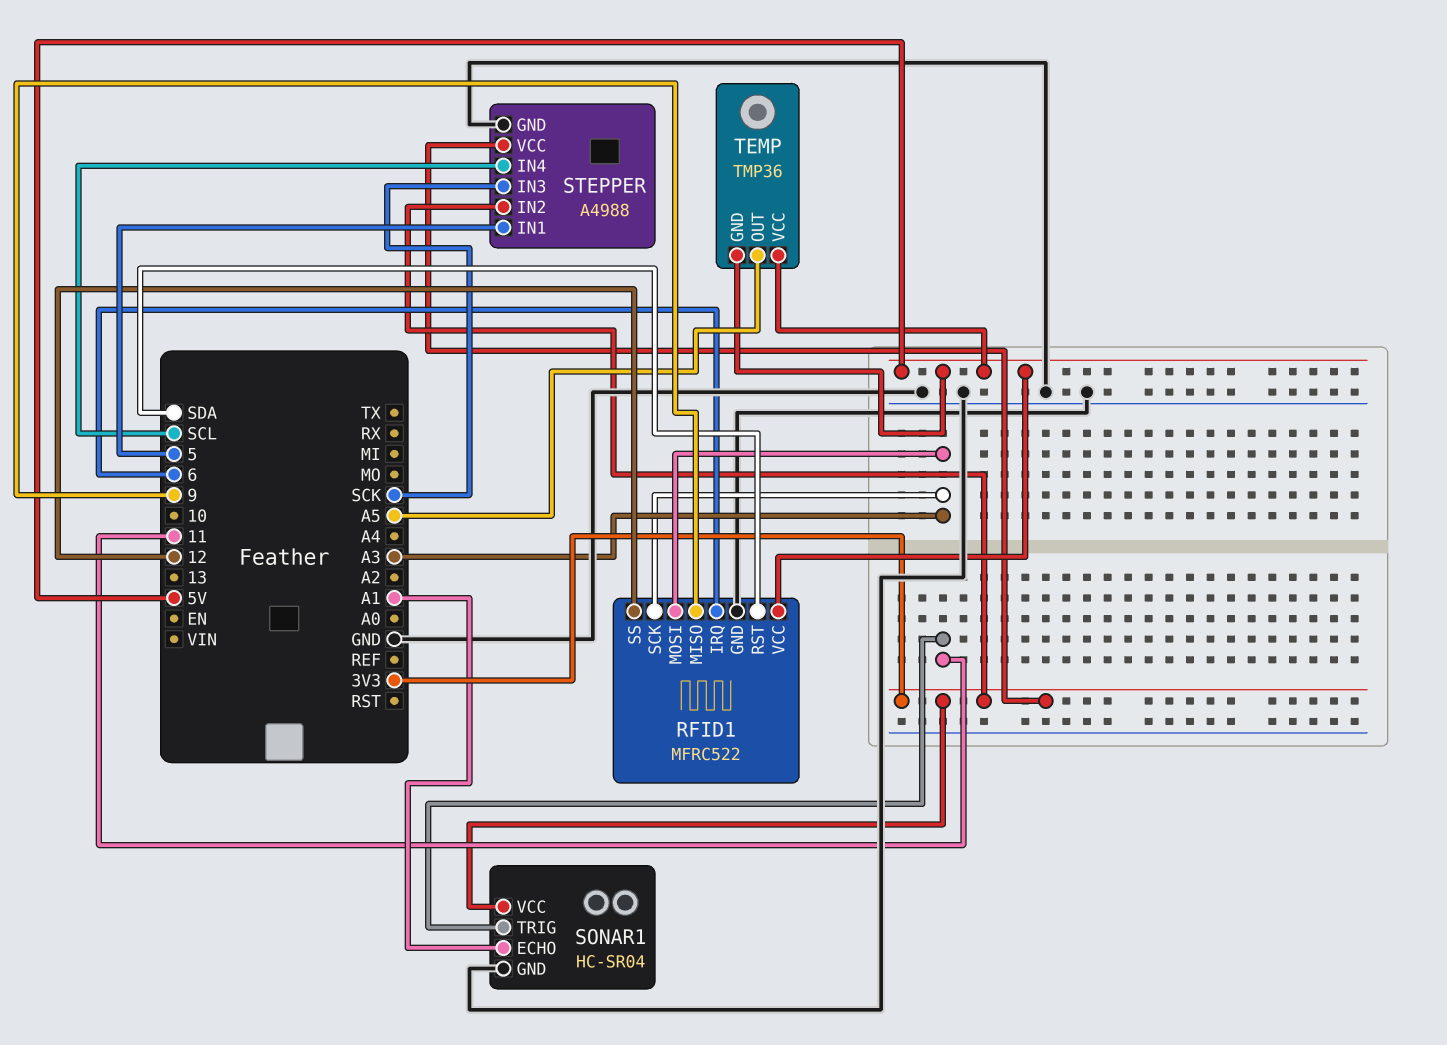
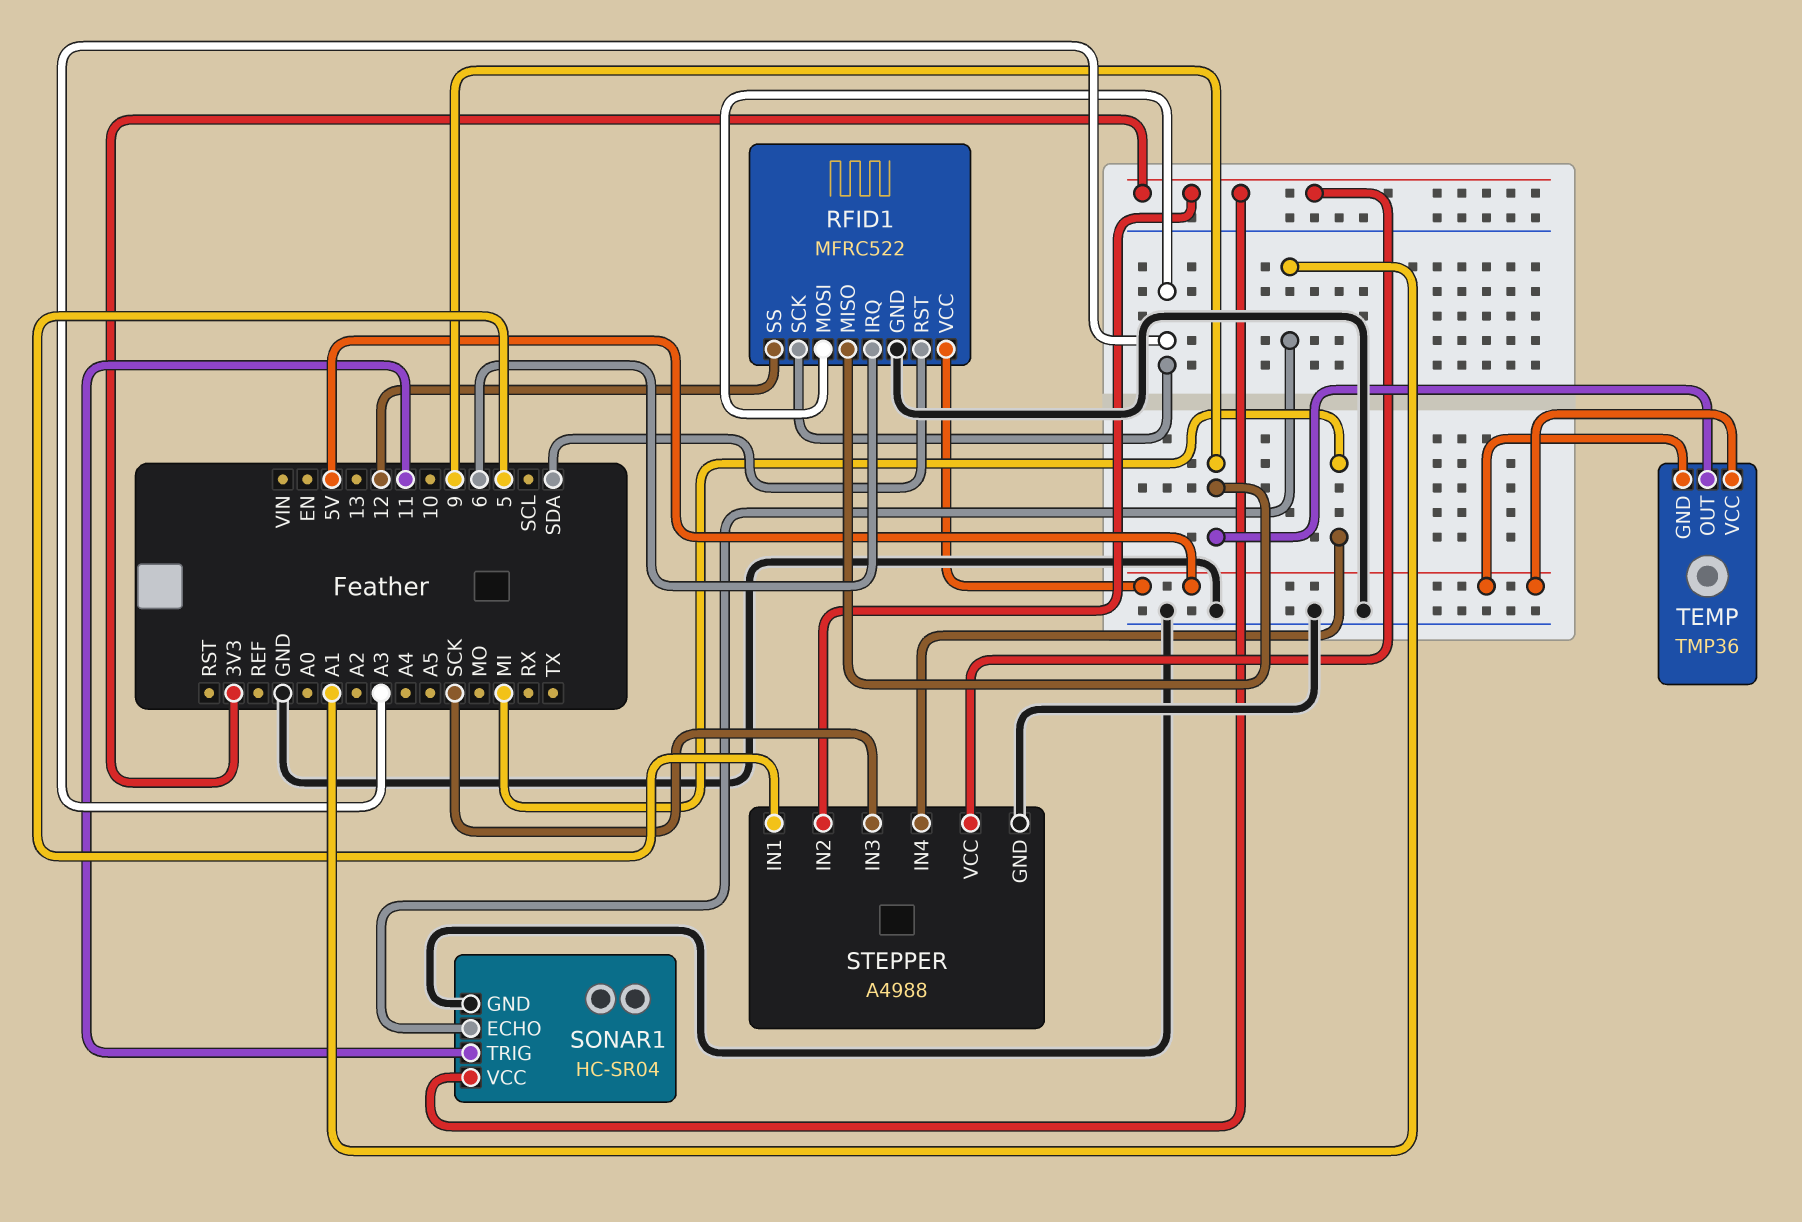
STEPPER pin IN4: SCL -> MI
TEMP pin OUT: A5 -> 9

